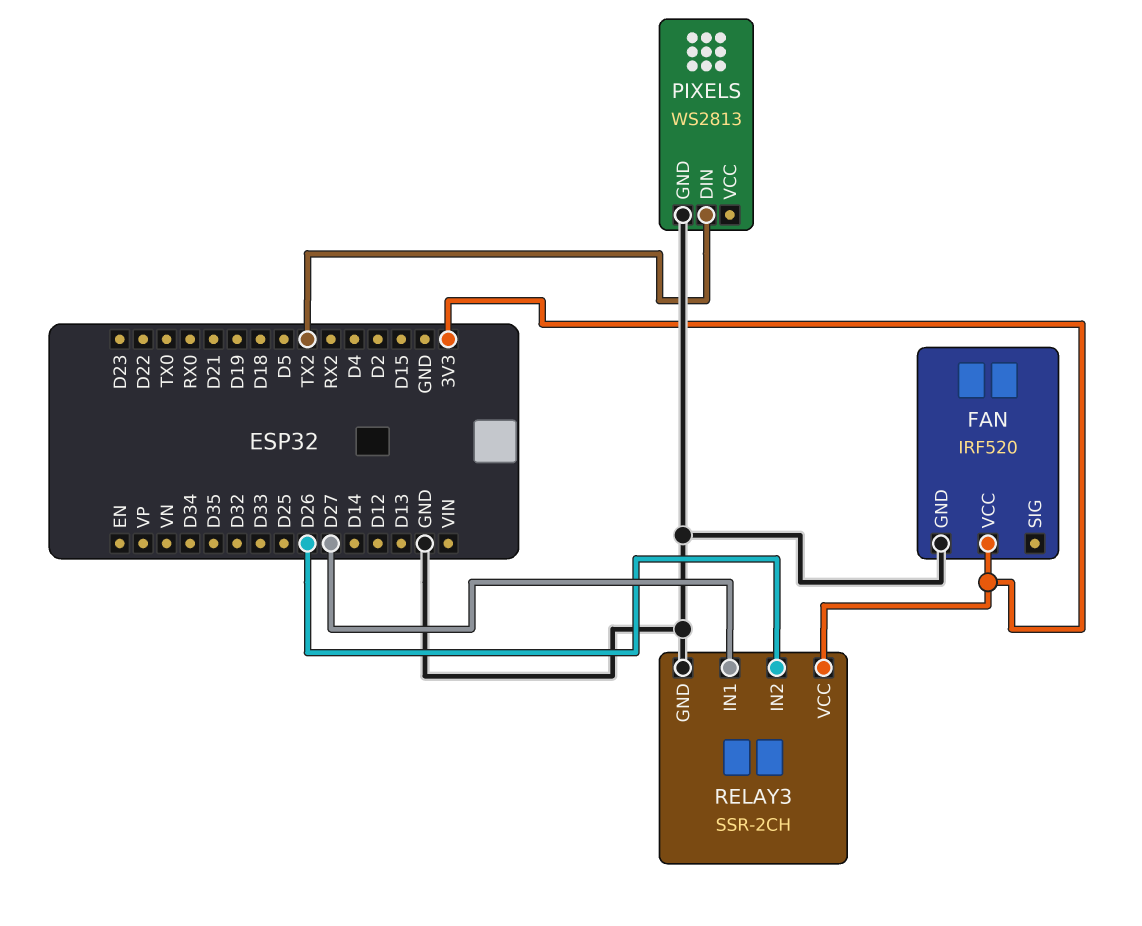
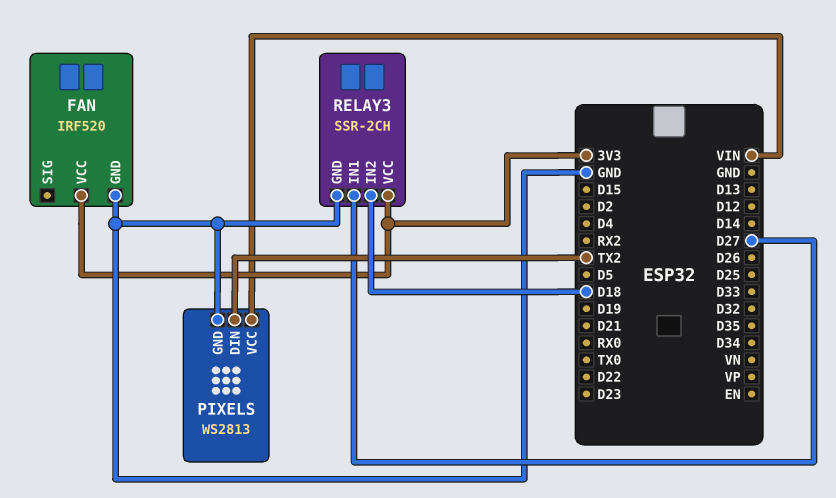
PIXELS pin VCC: none -> VIN
RELAY3 pin IN2: D26 -> D18

